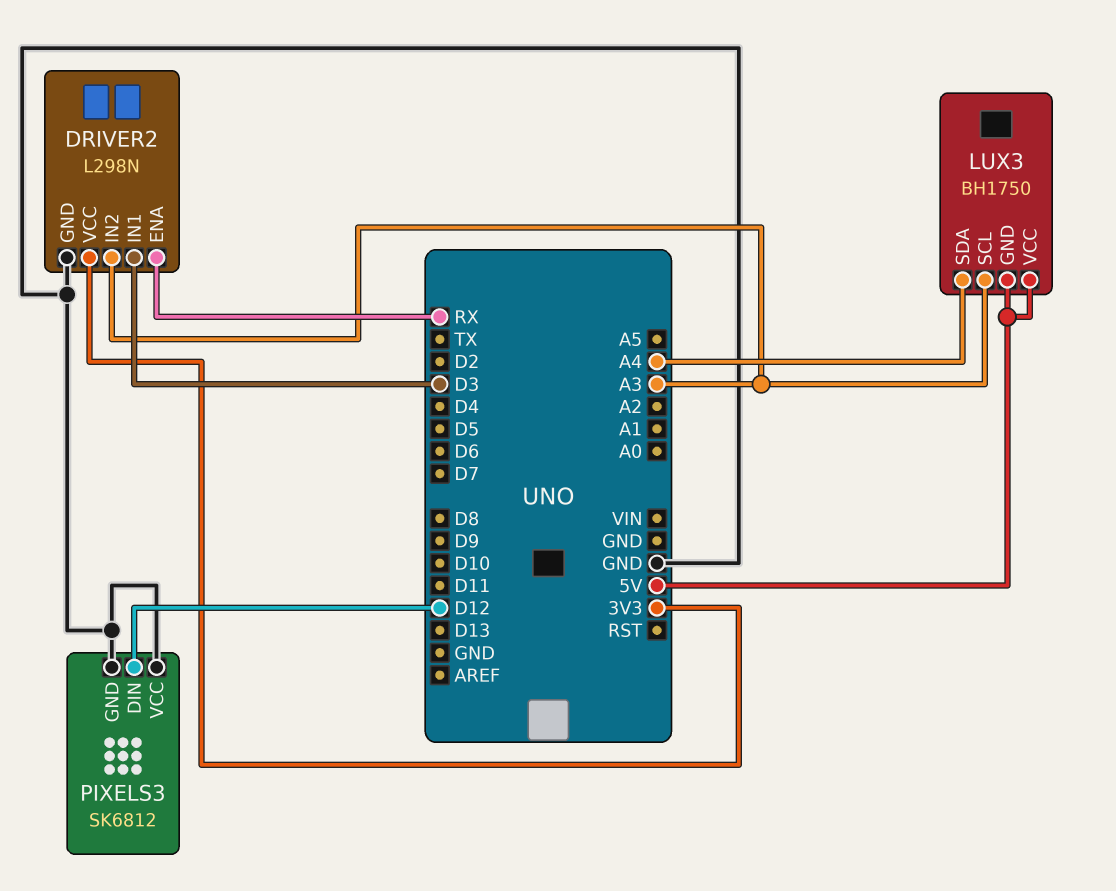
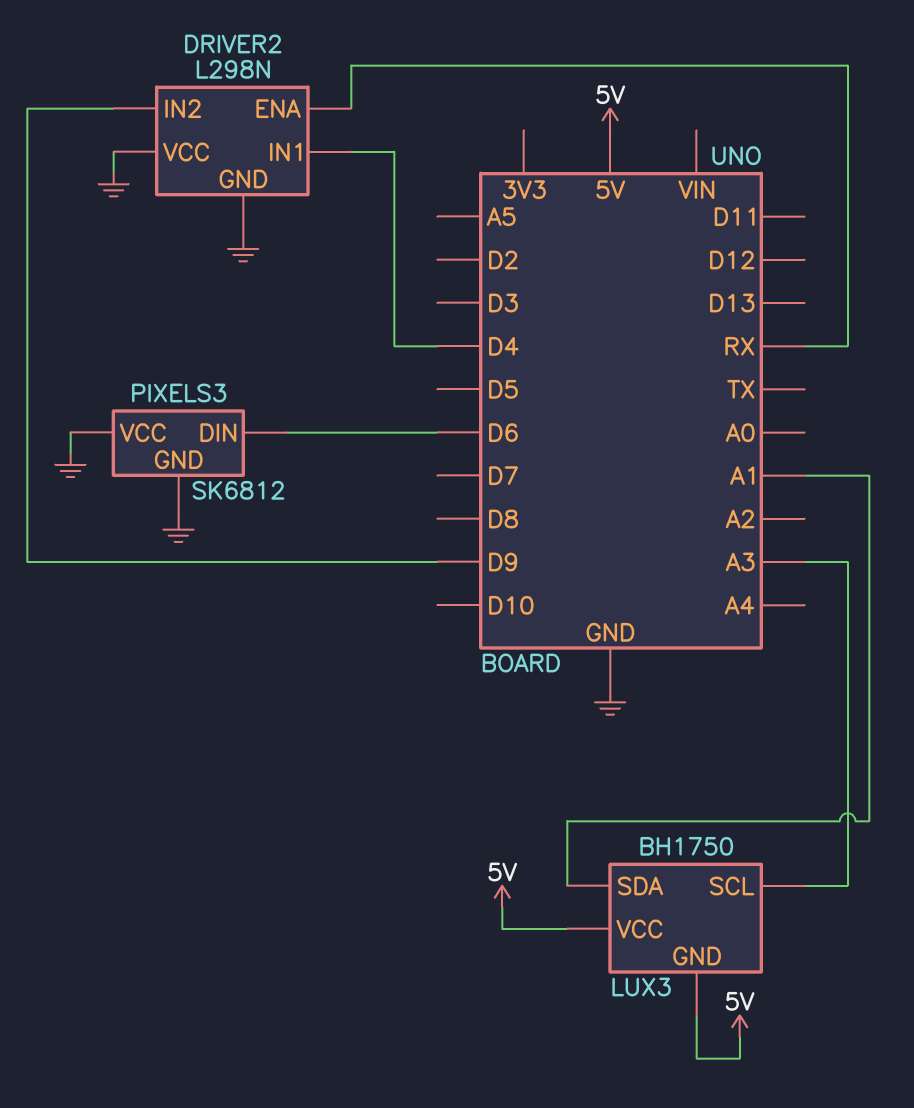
DRIVER2 pin IN1: D3 -> D4
DRIVER2 pin IN2: A3 -> D9
DRIVER2 pin VCC: 3V3 -> GND
LUX3 pin SDA: A4 -> A1
PIXELS3 pin DIN: D12 -> D6

